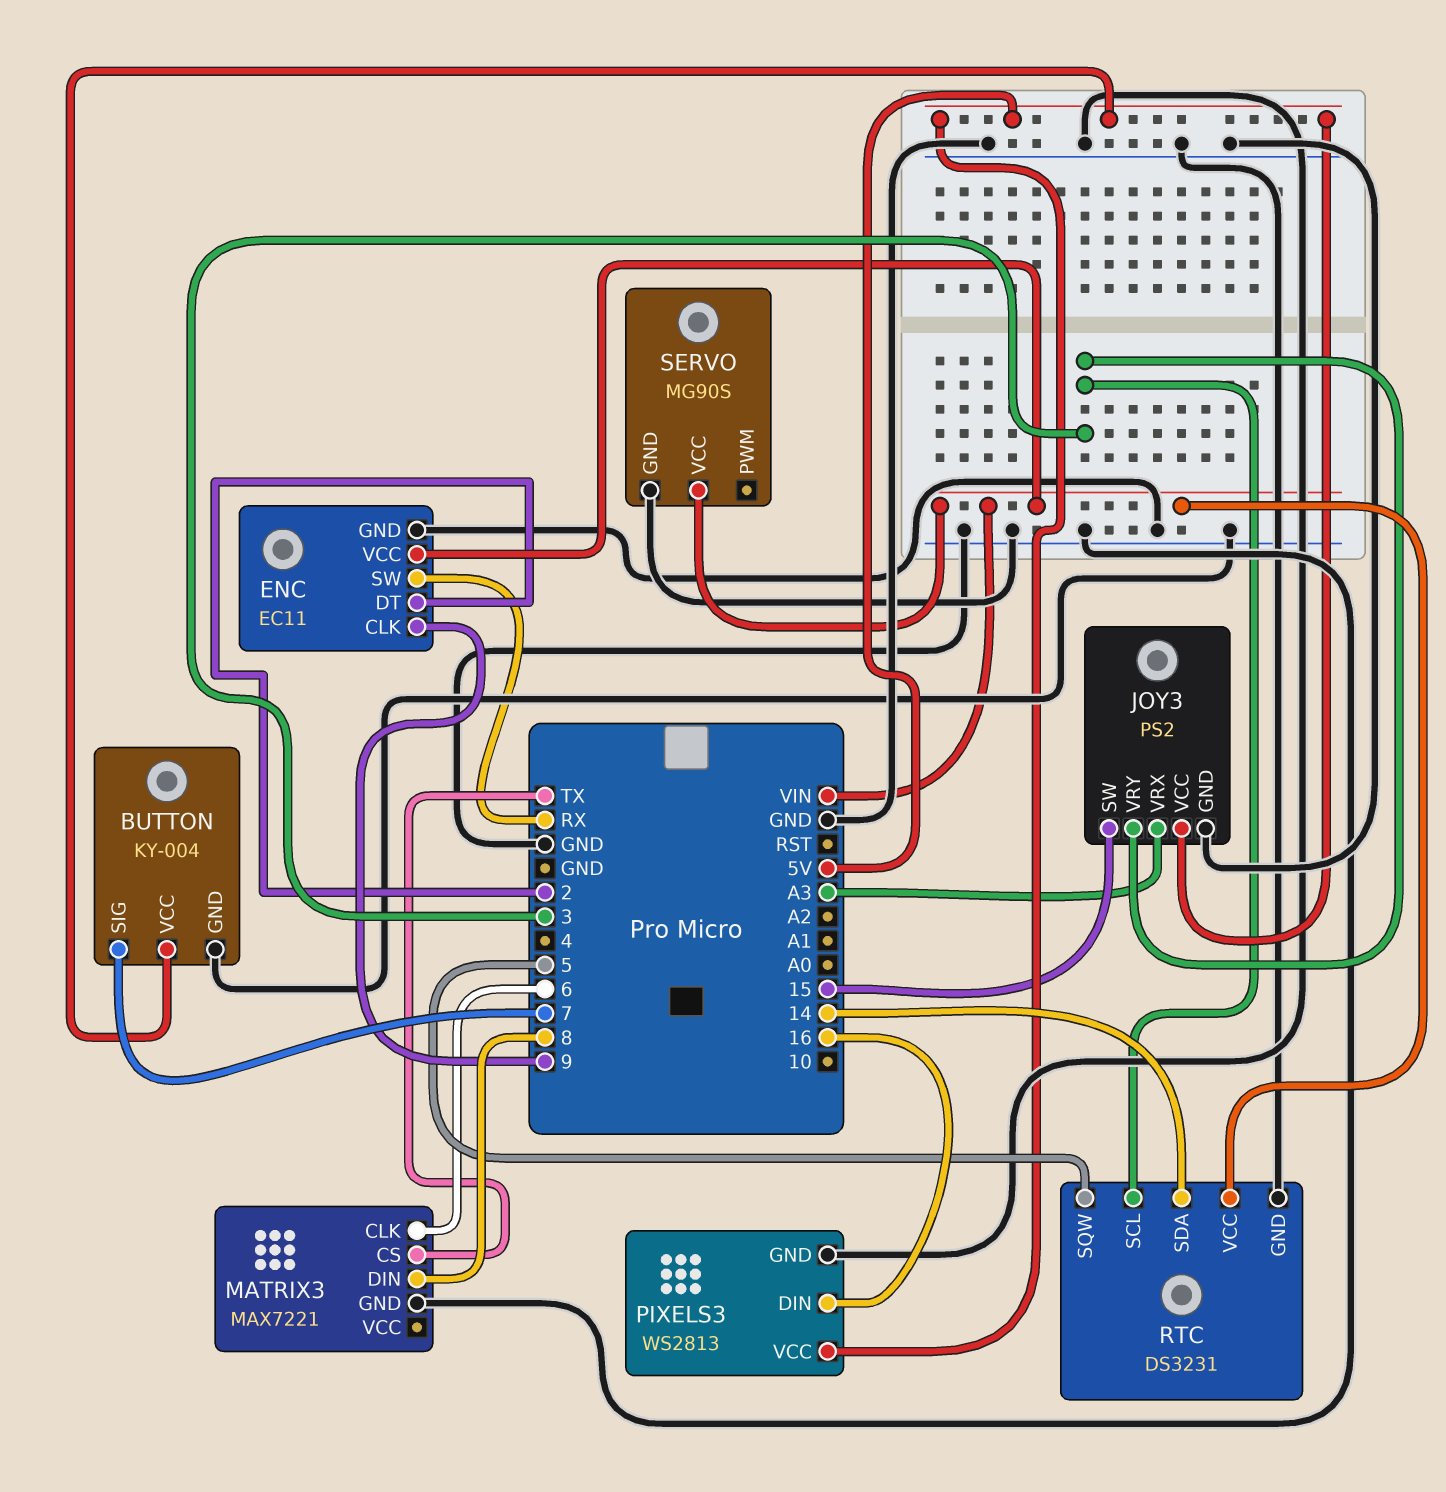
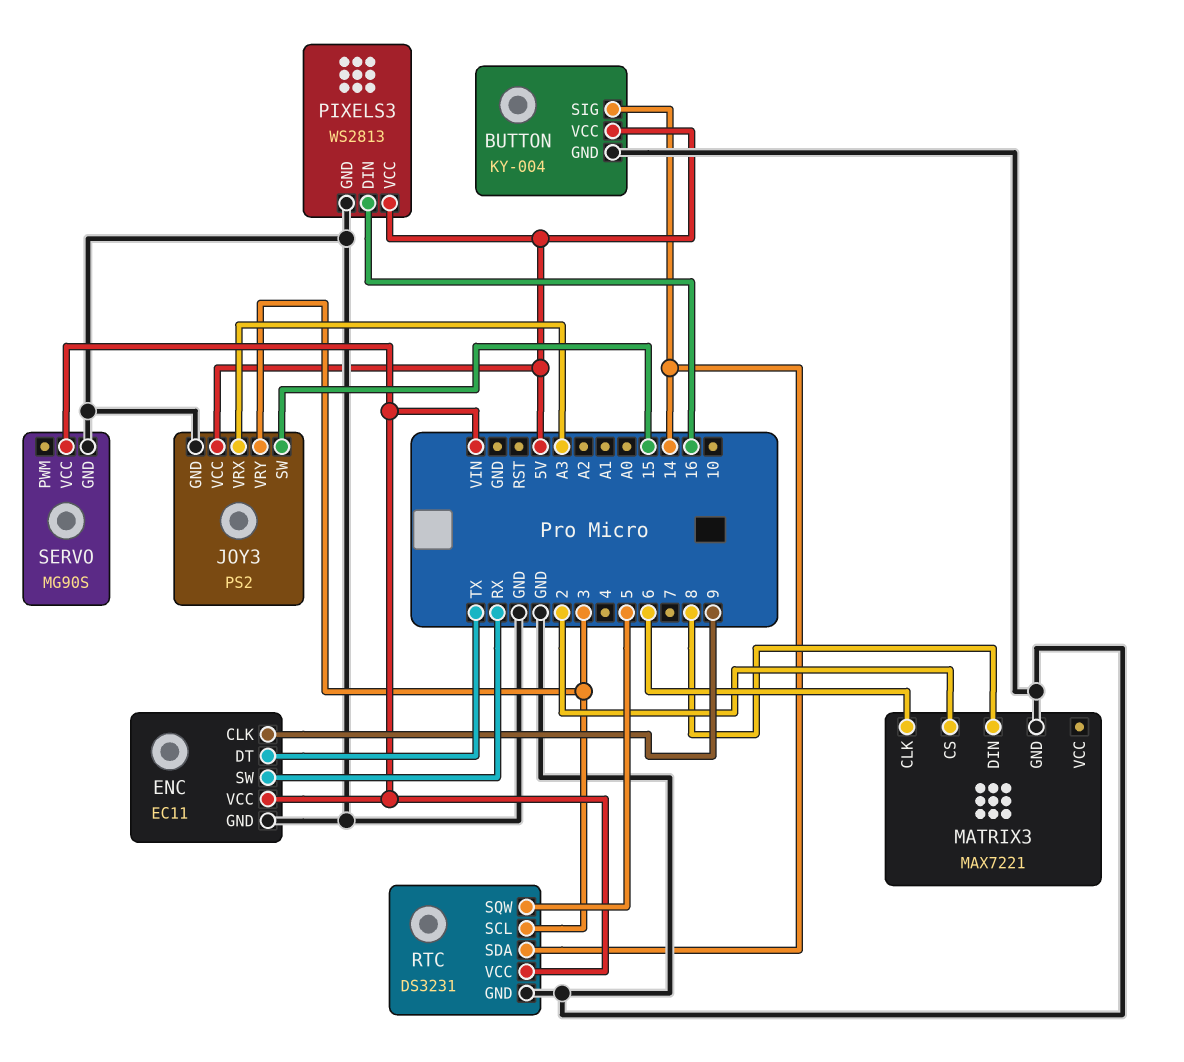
BUTTON pin SIG: 7 -> 14
ENC pin DT: 2 -> TX
MATRIX3 pin CS: TX -> 2

